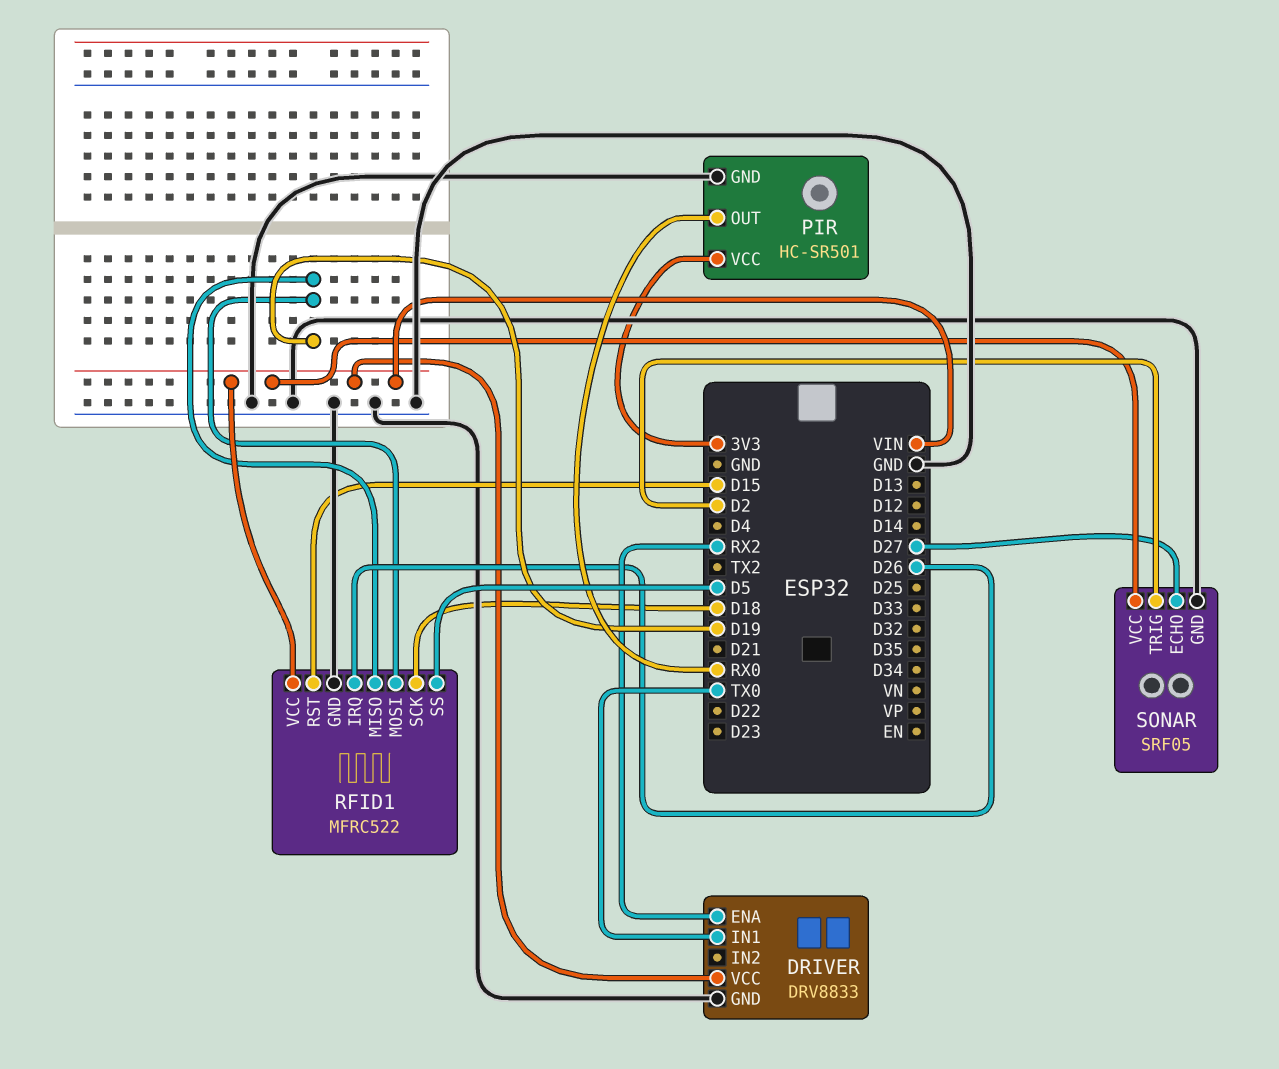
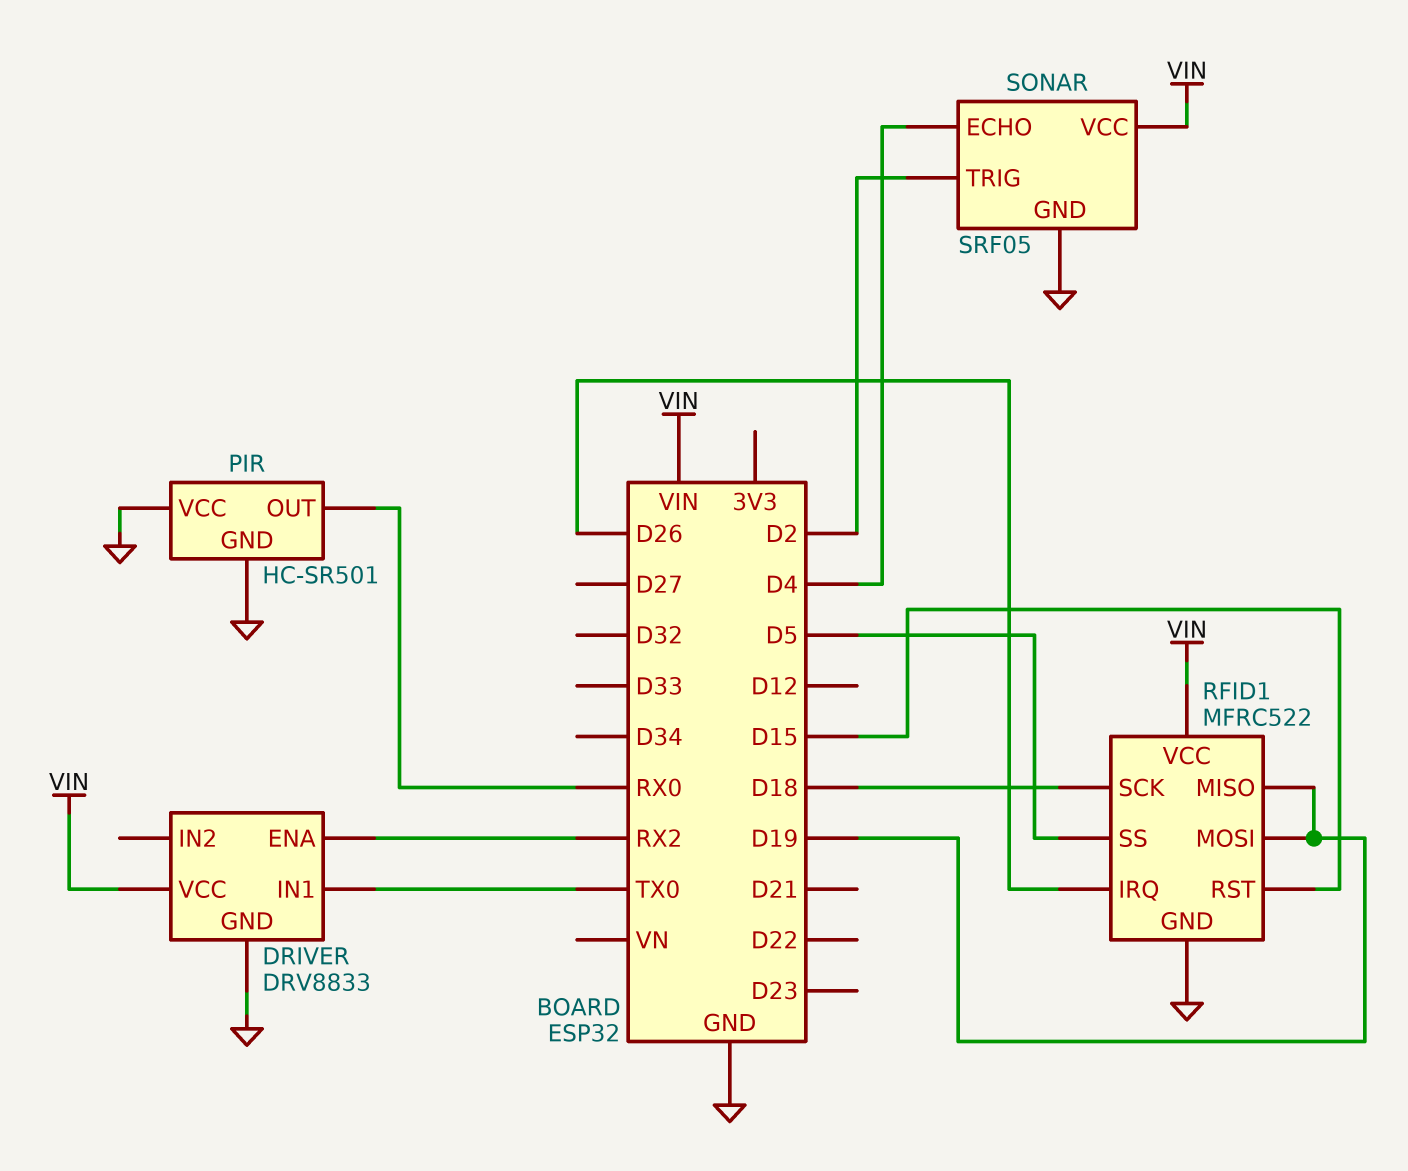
PIR pin VCC: 3V3 -> GND
SONAR pin ECHO: D27 -> D4

